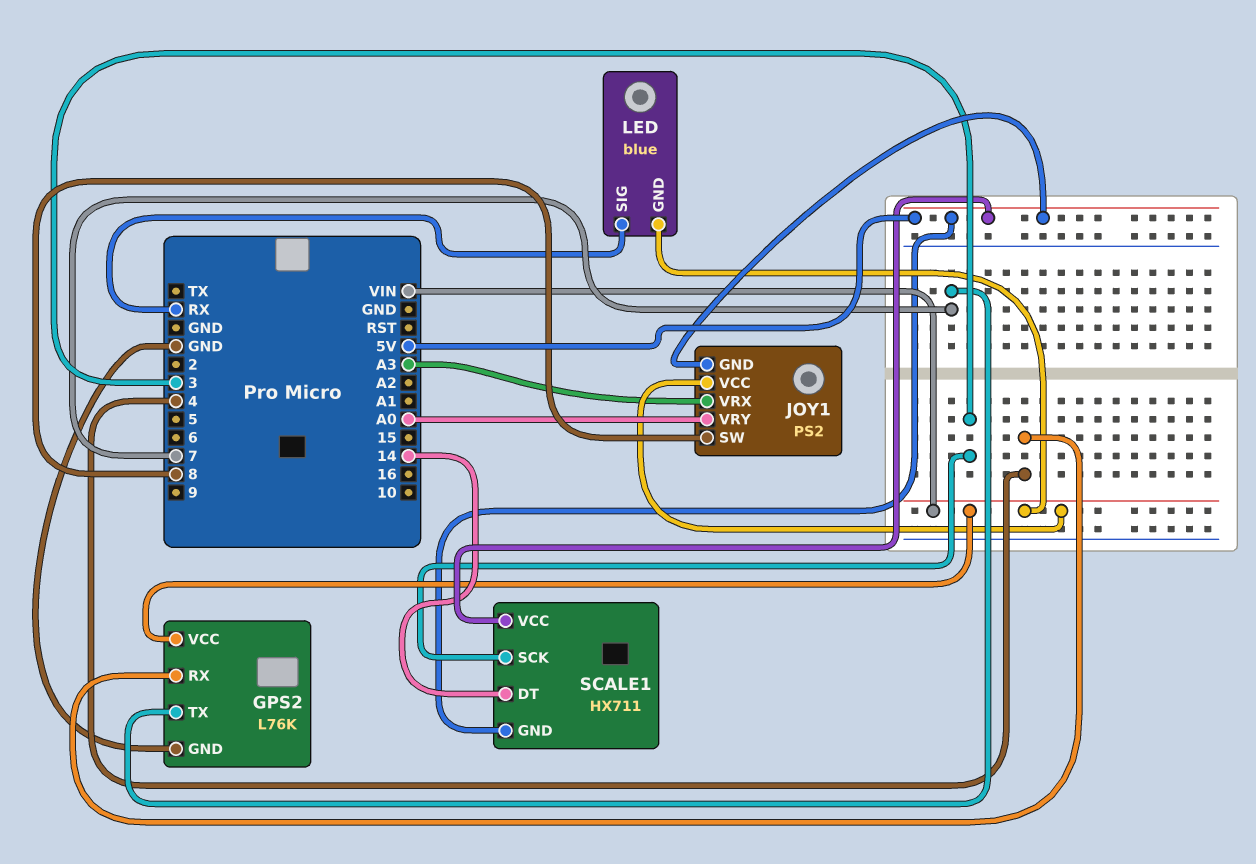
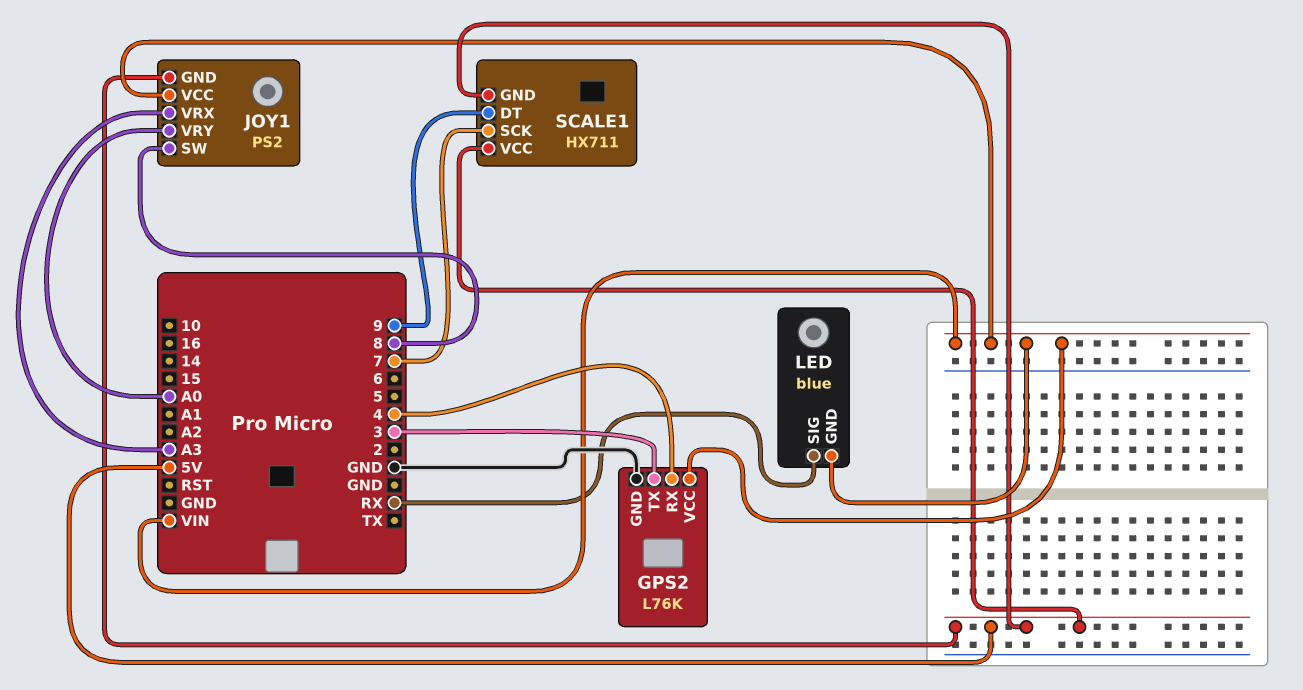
GPS2 pin TX: 7 -> 3
SCALE1 pin DT: 14 -> 9
SCALE1 pin SCK: 3 -> 7

